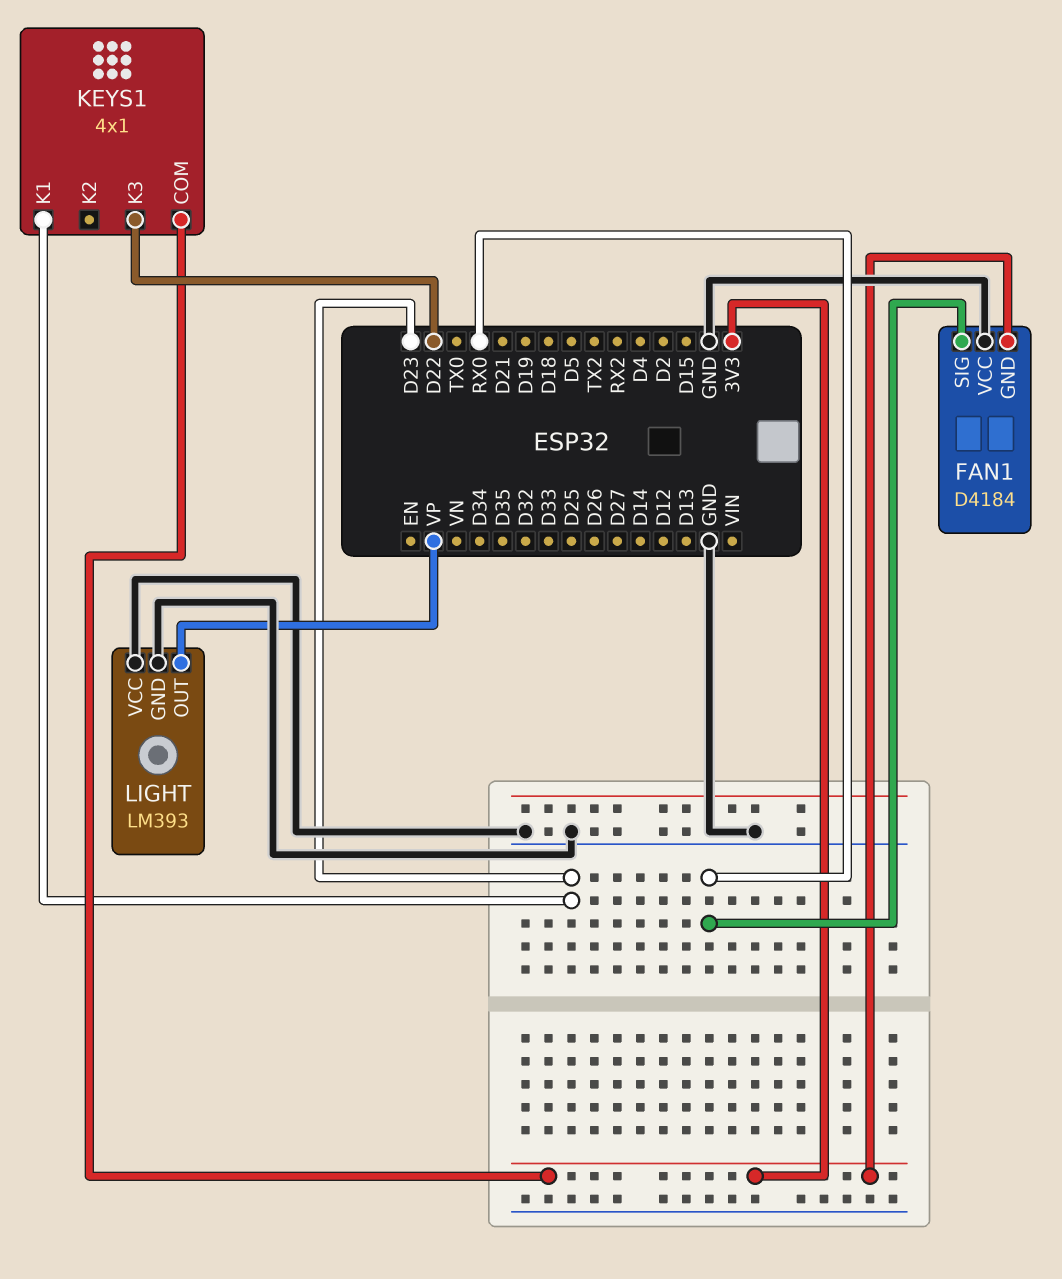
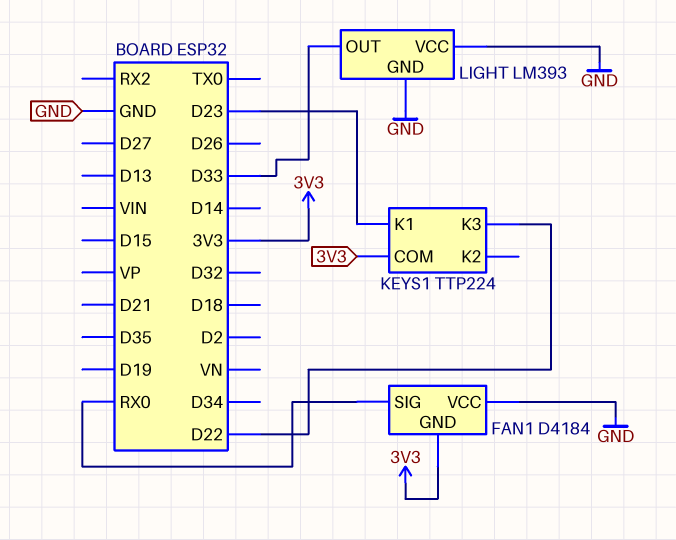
KEYS1: 4x1 -> TTP224
LIGHT pin OUT: VP -> D33

